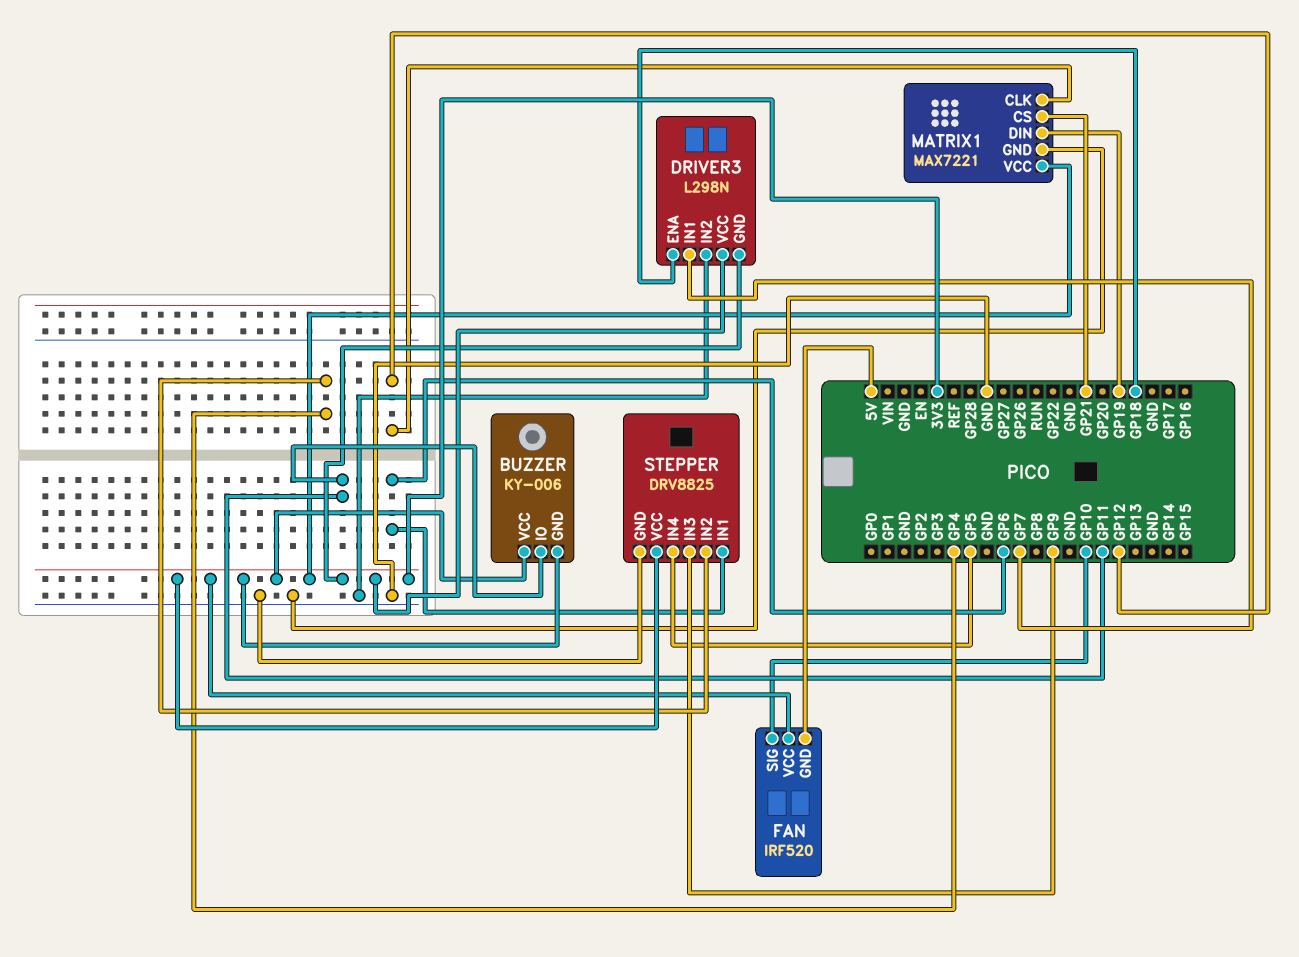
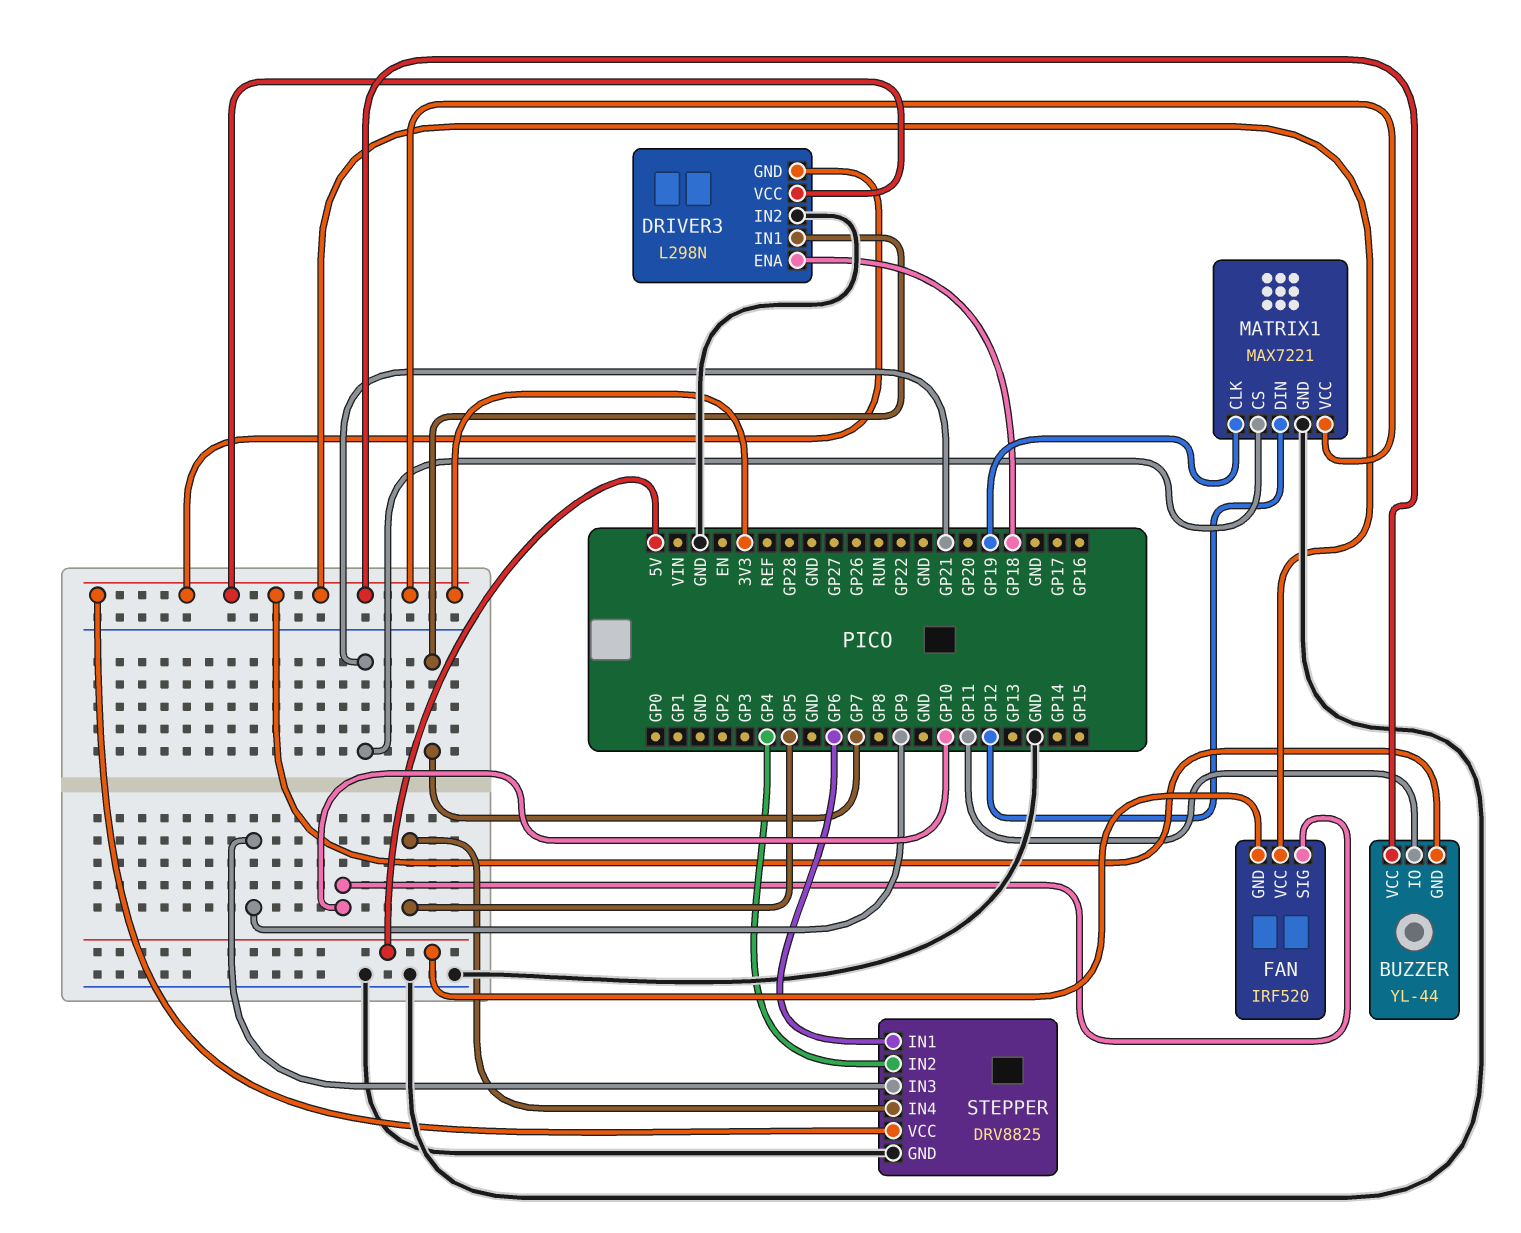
BUZZER: KY-006 -> YL-44
MATRIX1 pin CLK: GP12 -> GP19
MATRIX1 pin DIN: GP19 -> GP12

